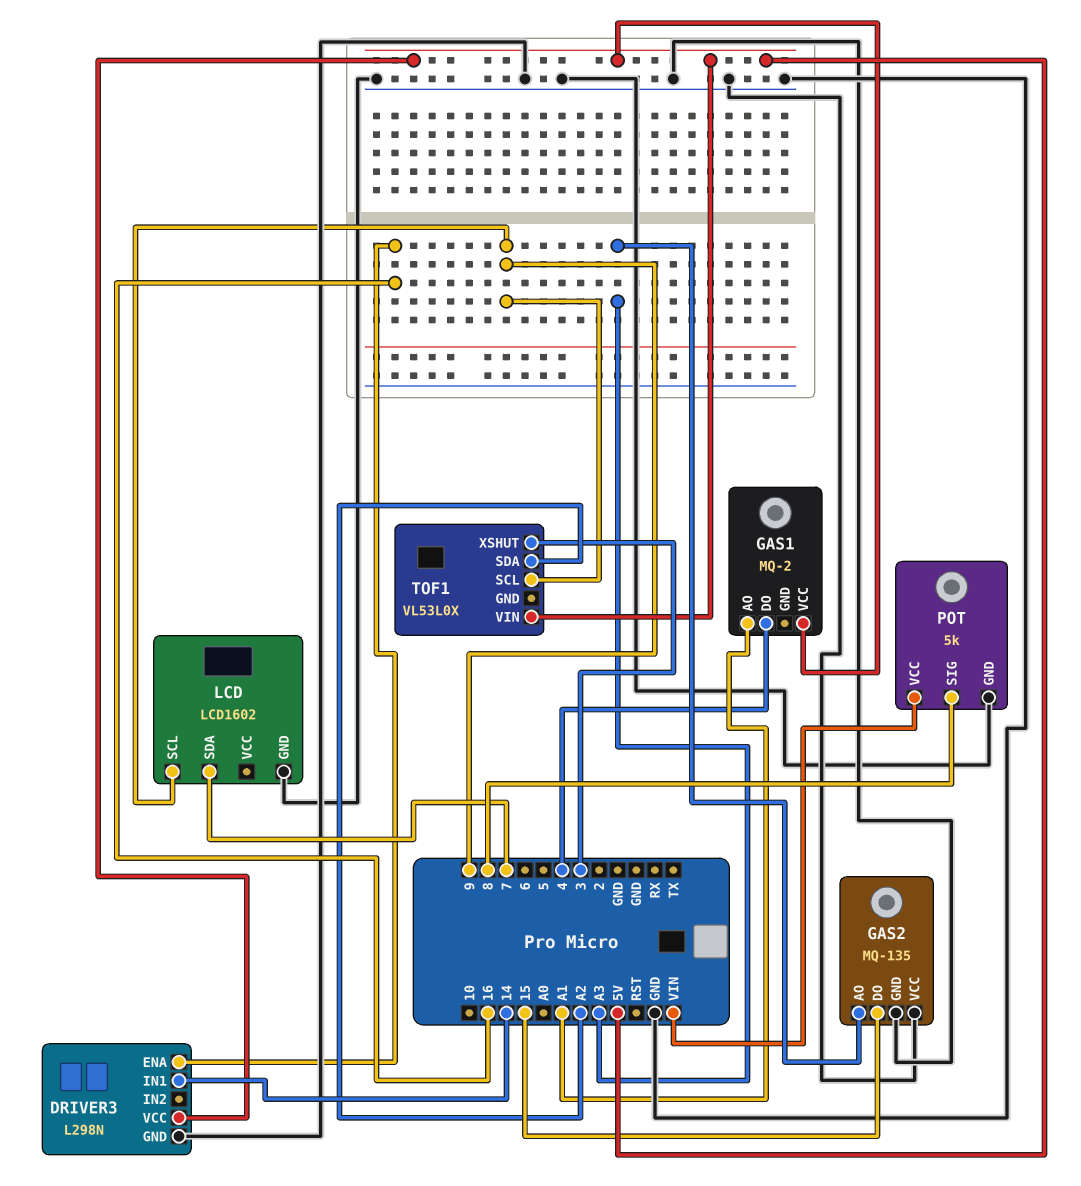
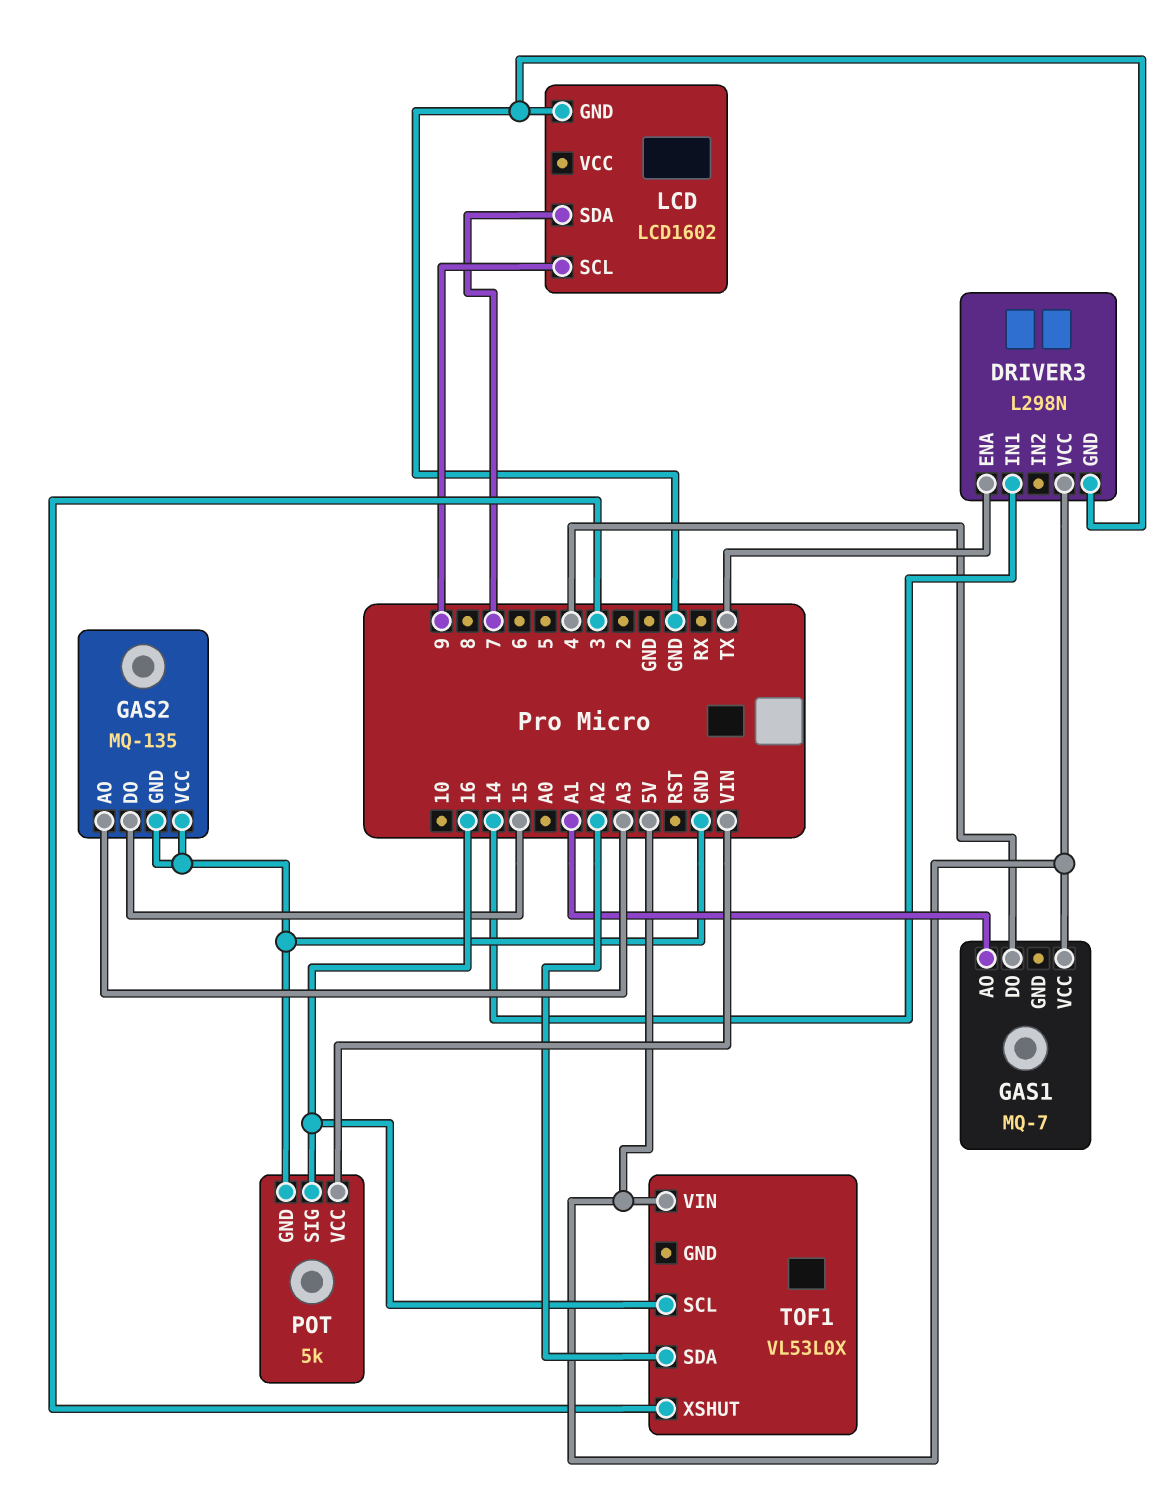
DRIVER3 pin ENA: 16 -> TX
GAS1: MQ-2 -> MQ-7
POT pin SIG: 8 -> 16
TOF1 pin SCL: 9 -> 16

